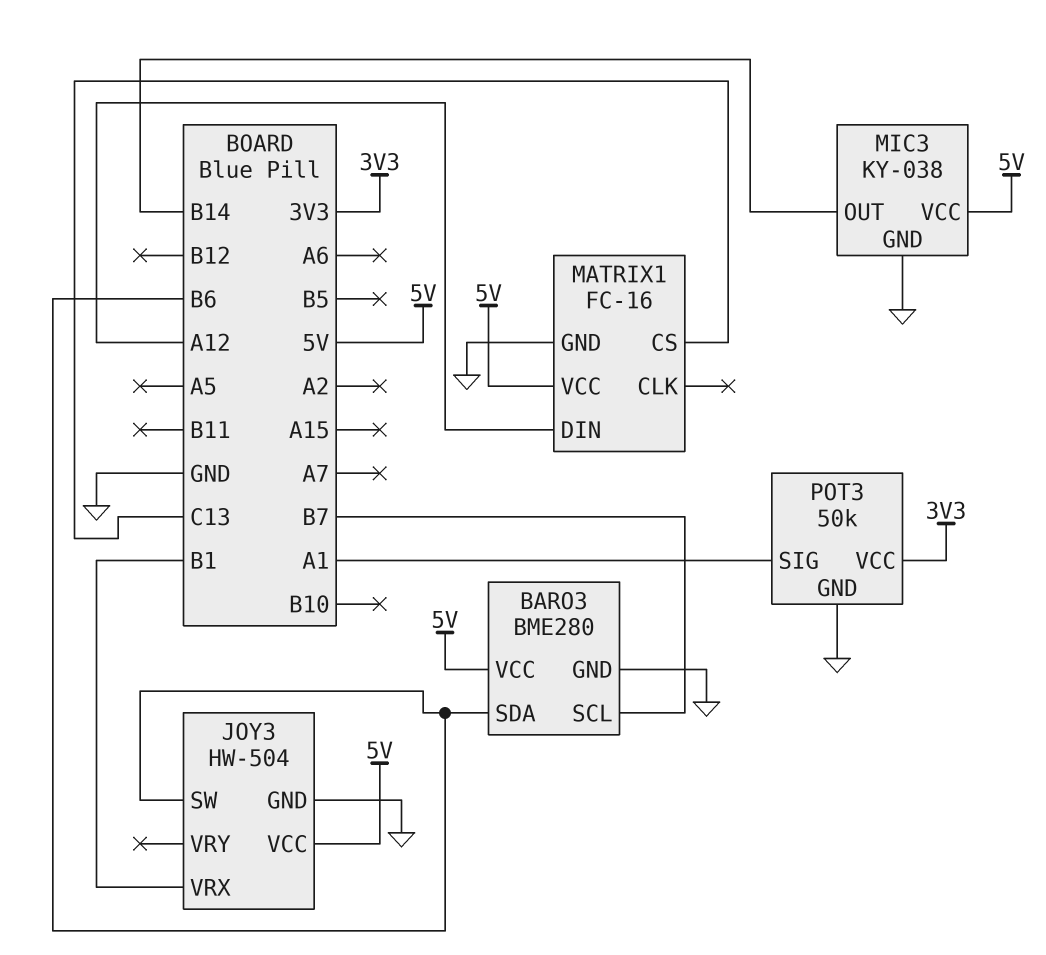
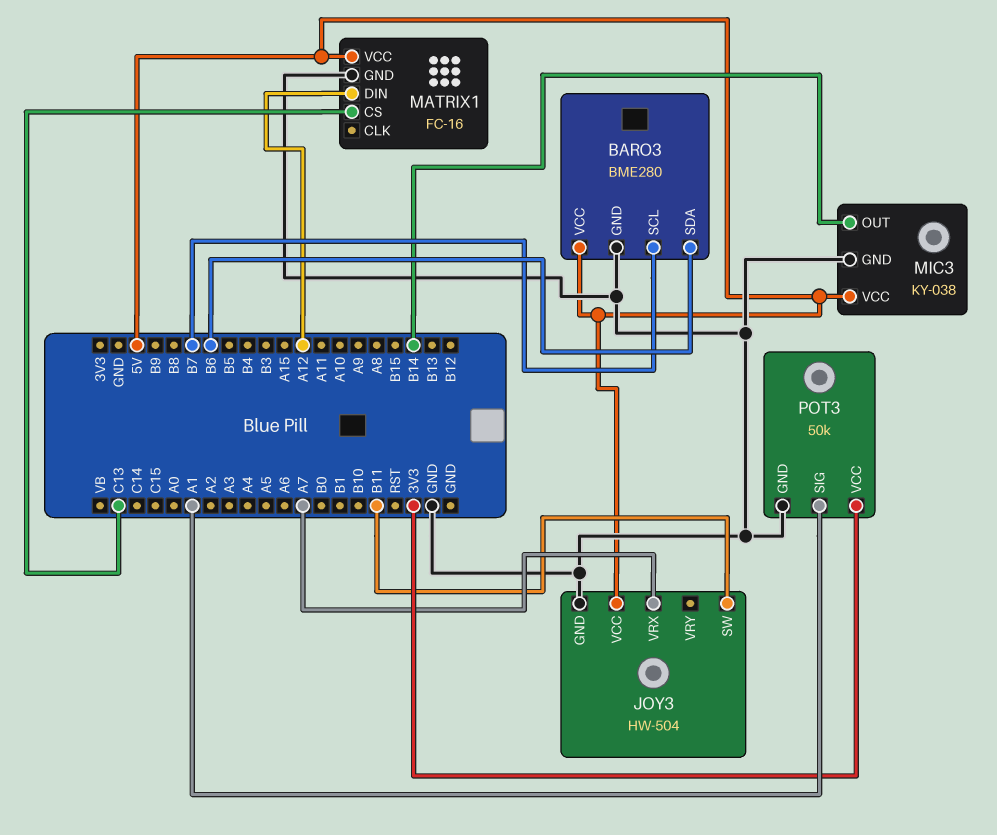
JOY3 pin SW: B6 -> B11
JOY3 pin VRX: B1 -> A7

